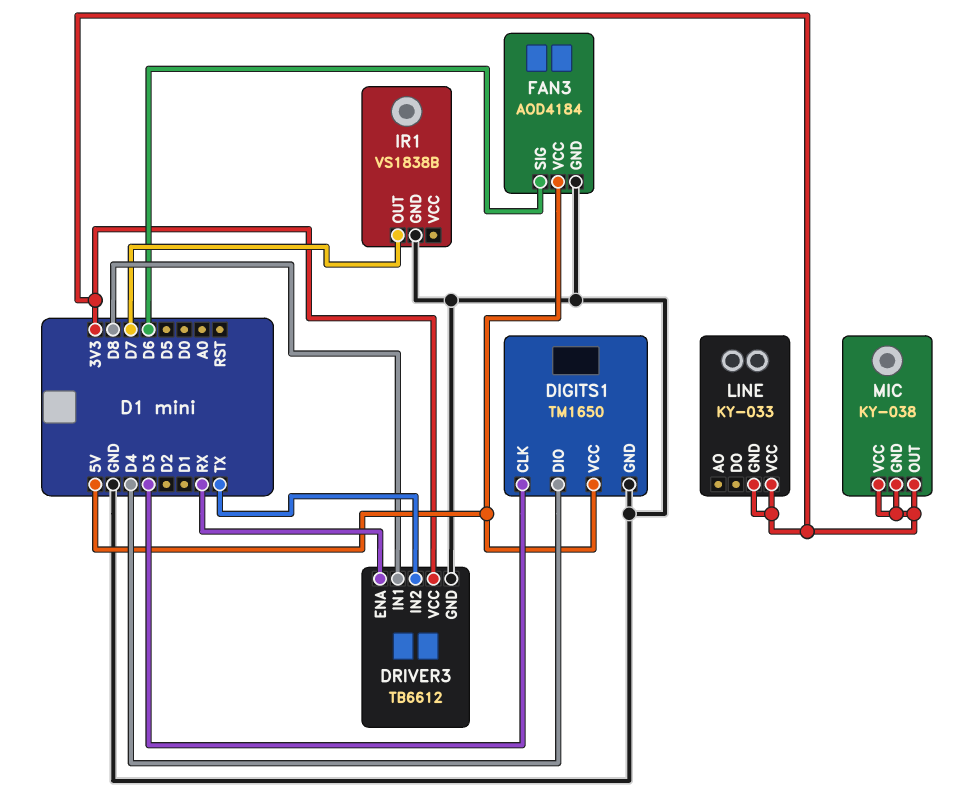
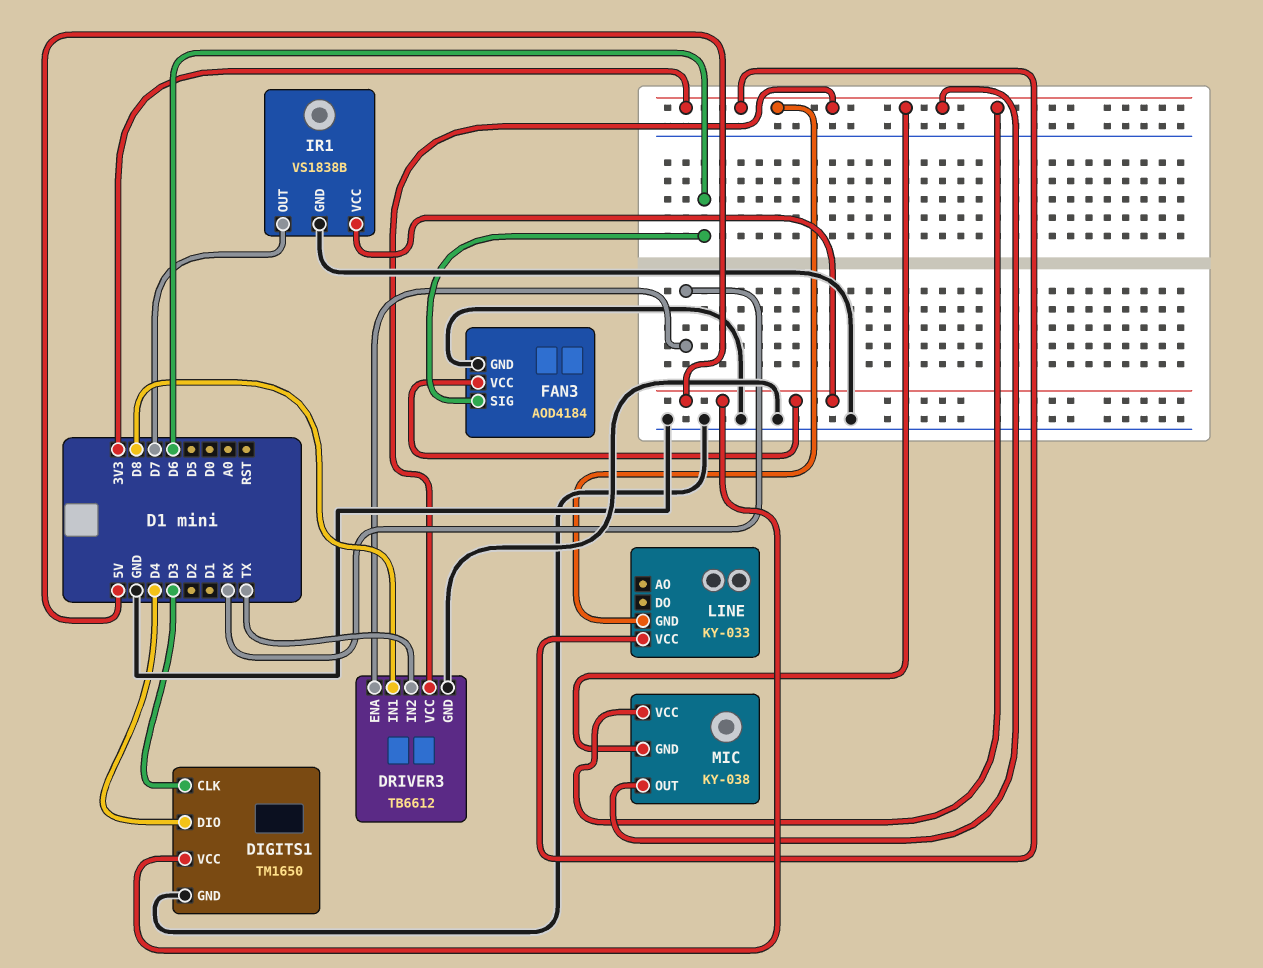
IR1 pin VCC: none -> 5V

